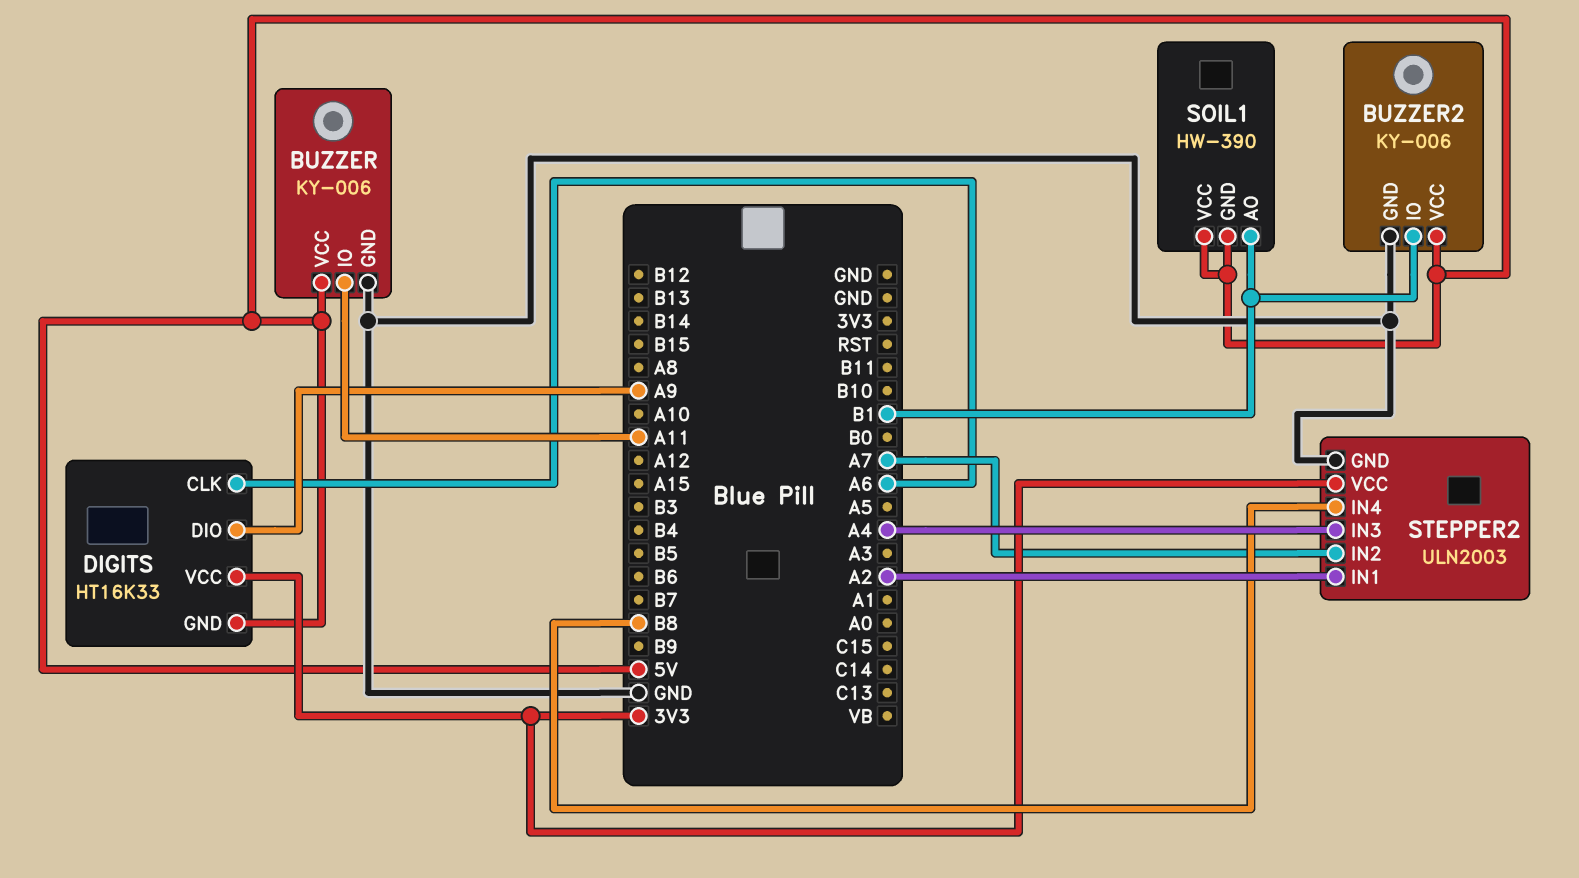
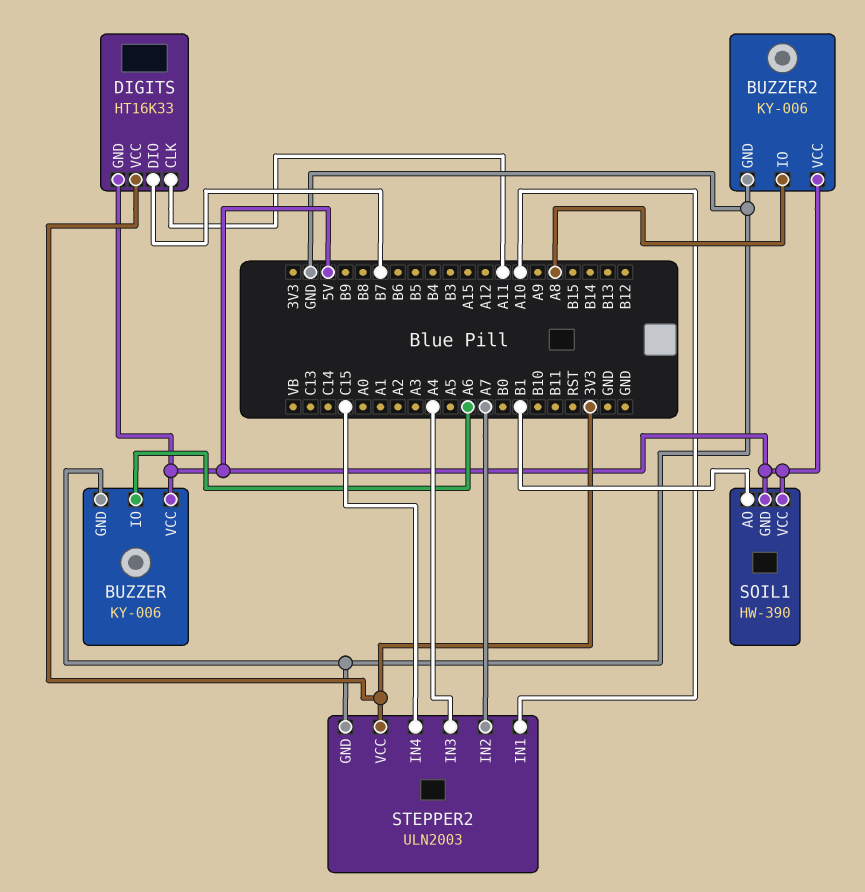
BUZZER pin IO: A11 -> A6
BUZZER2 pin IO: B1 -> A8
DIGITS pin CLK: A6 -> A11
DIGITS pin DIO: A9 -> B7
STEPPER2 pin IN1: A2 -> A10
STEPPER2 pin IN4: B8 -> C15

